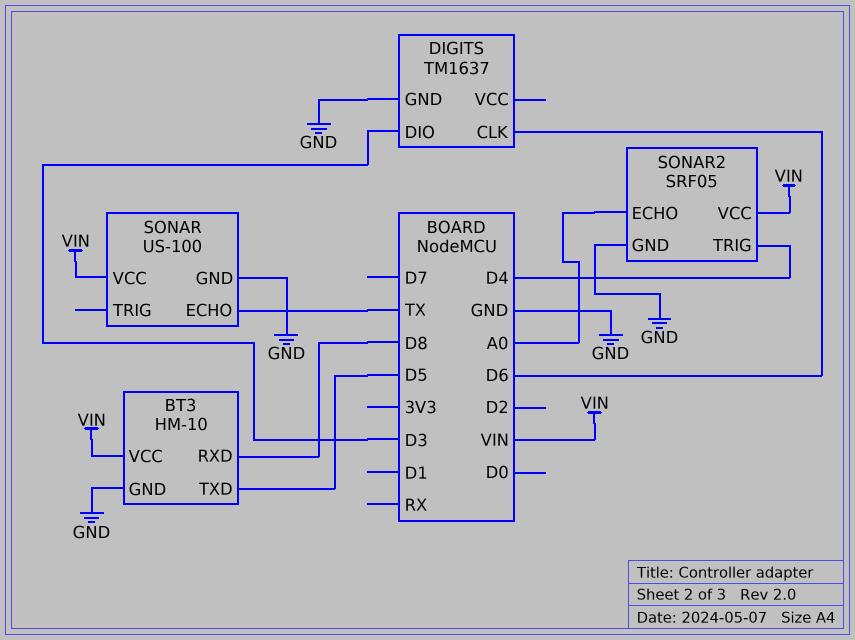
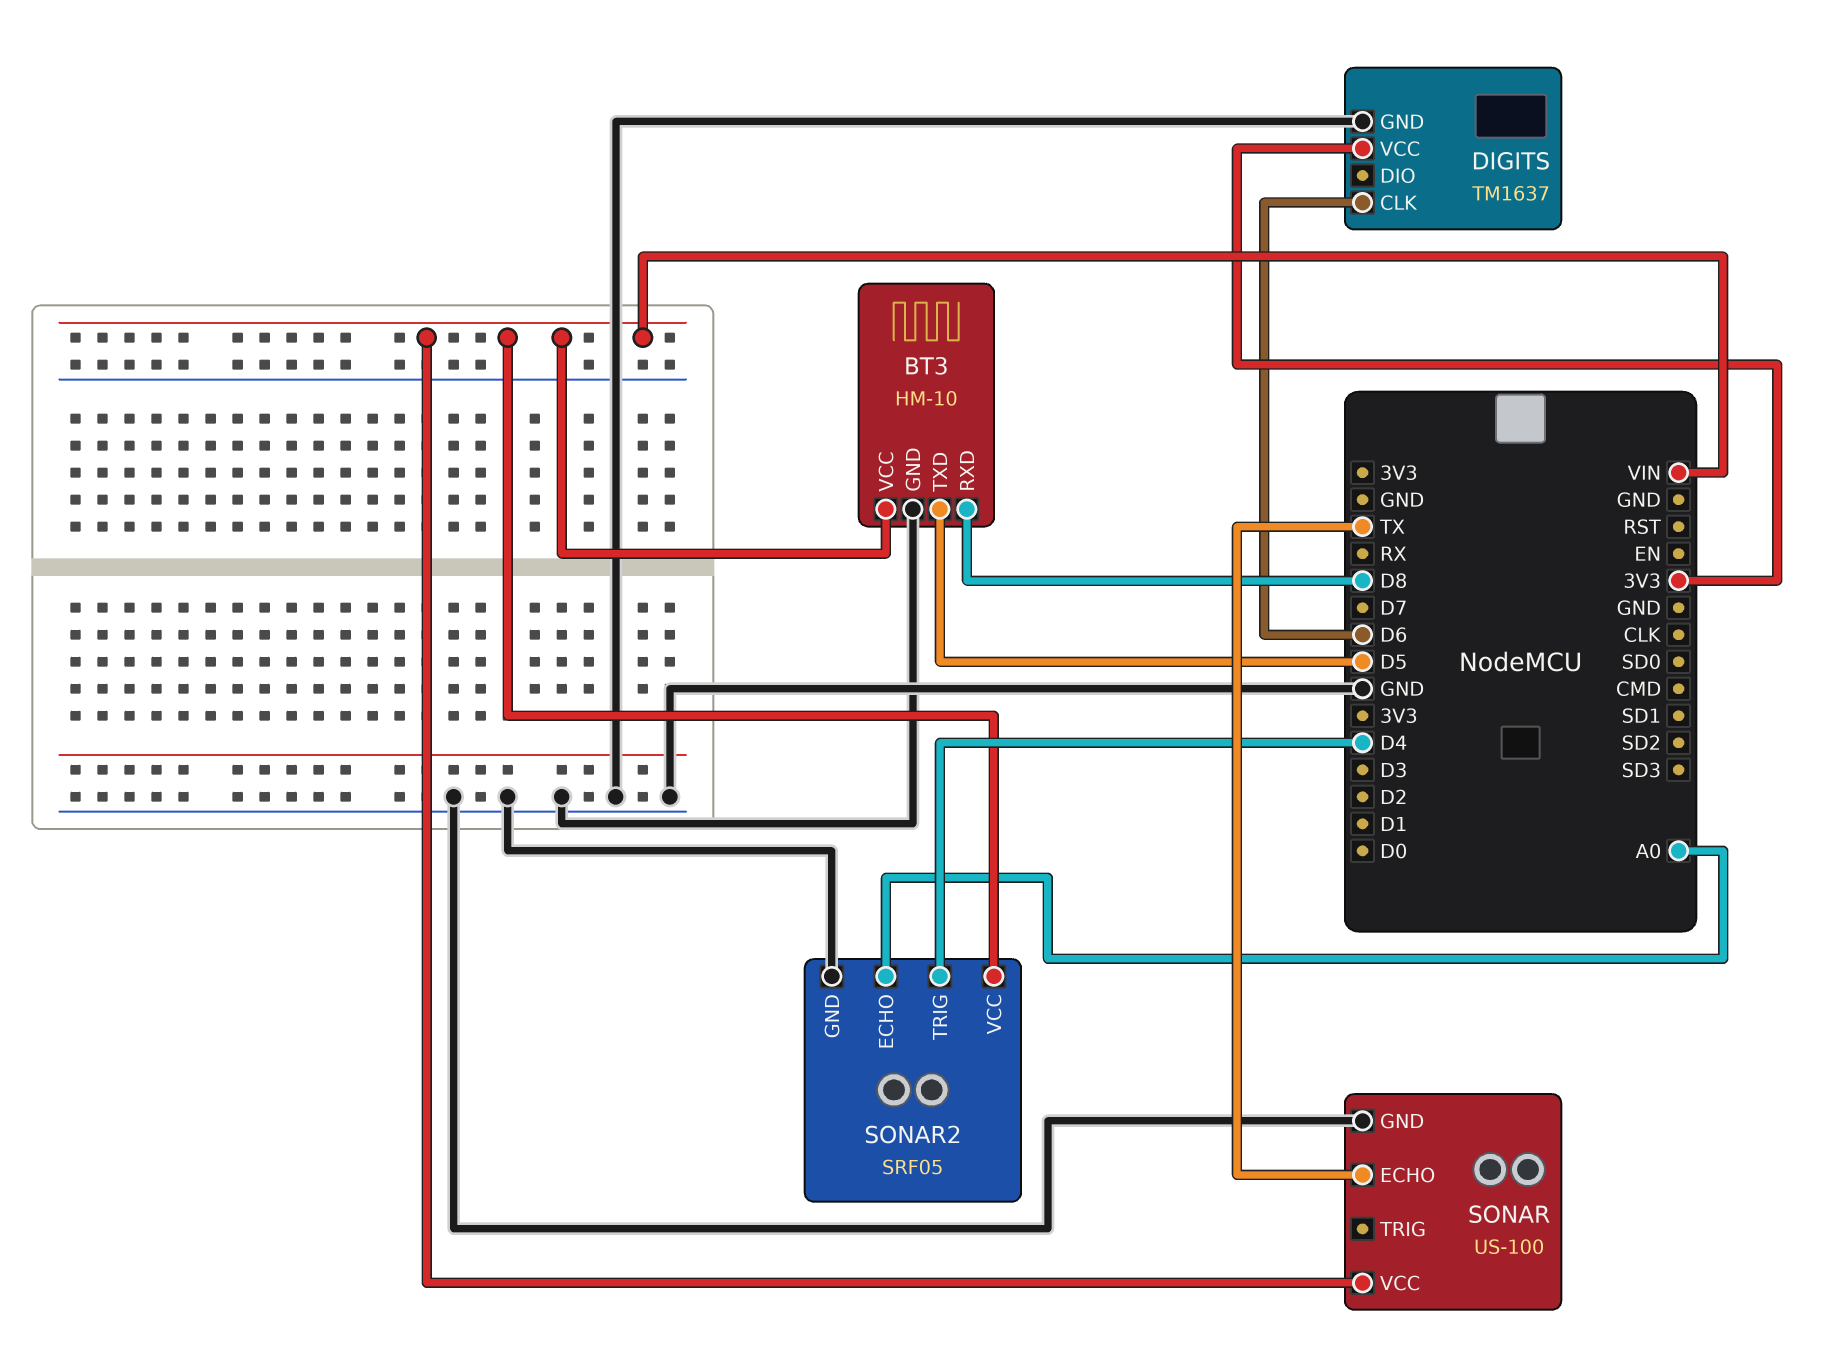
DIGITS pin DIO: D3 -> none
DIGITS pin VCC: none -> 3V3

